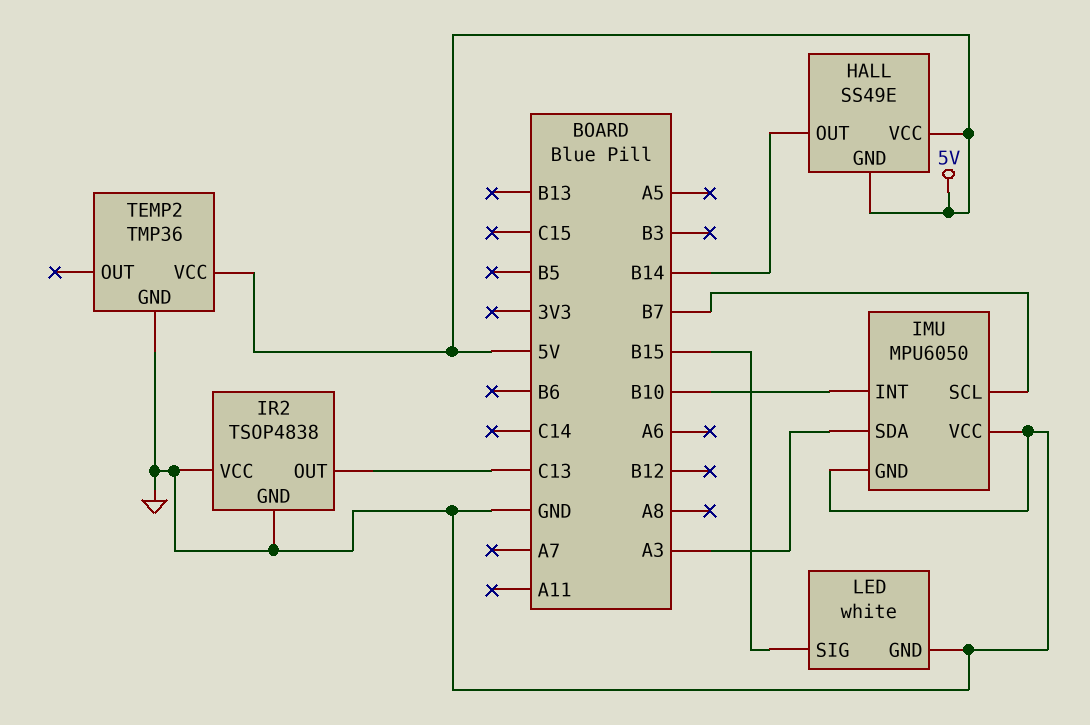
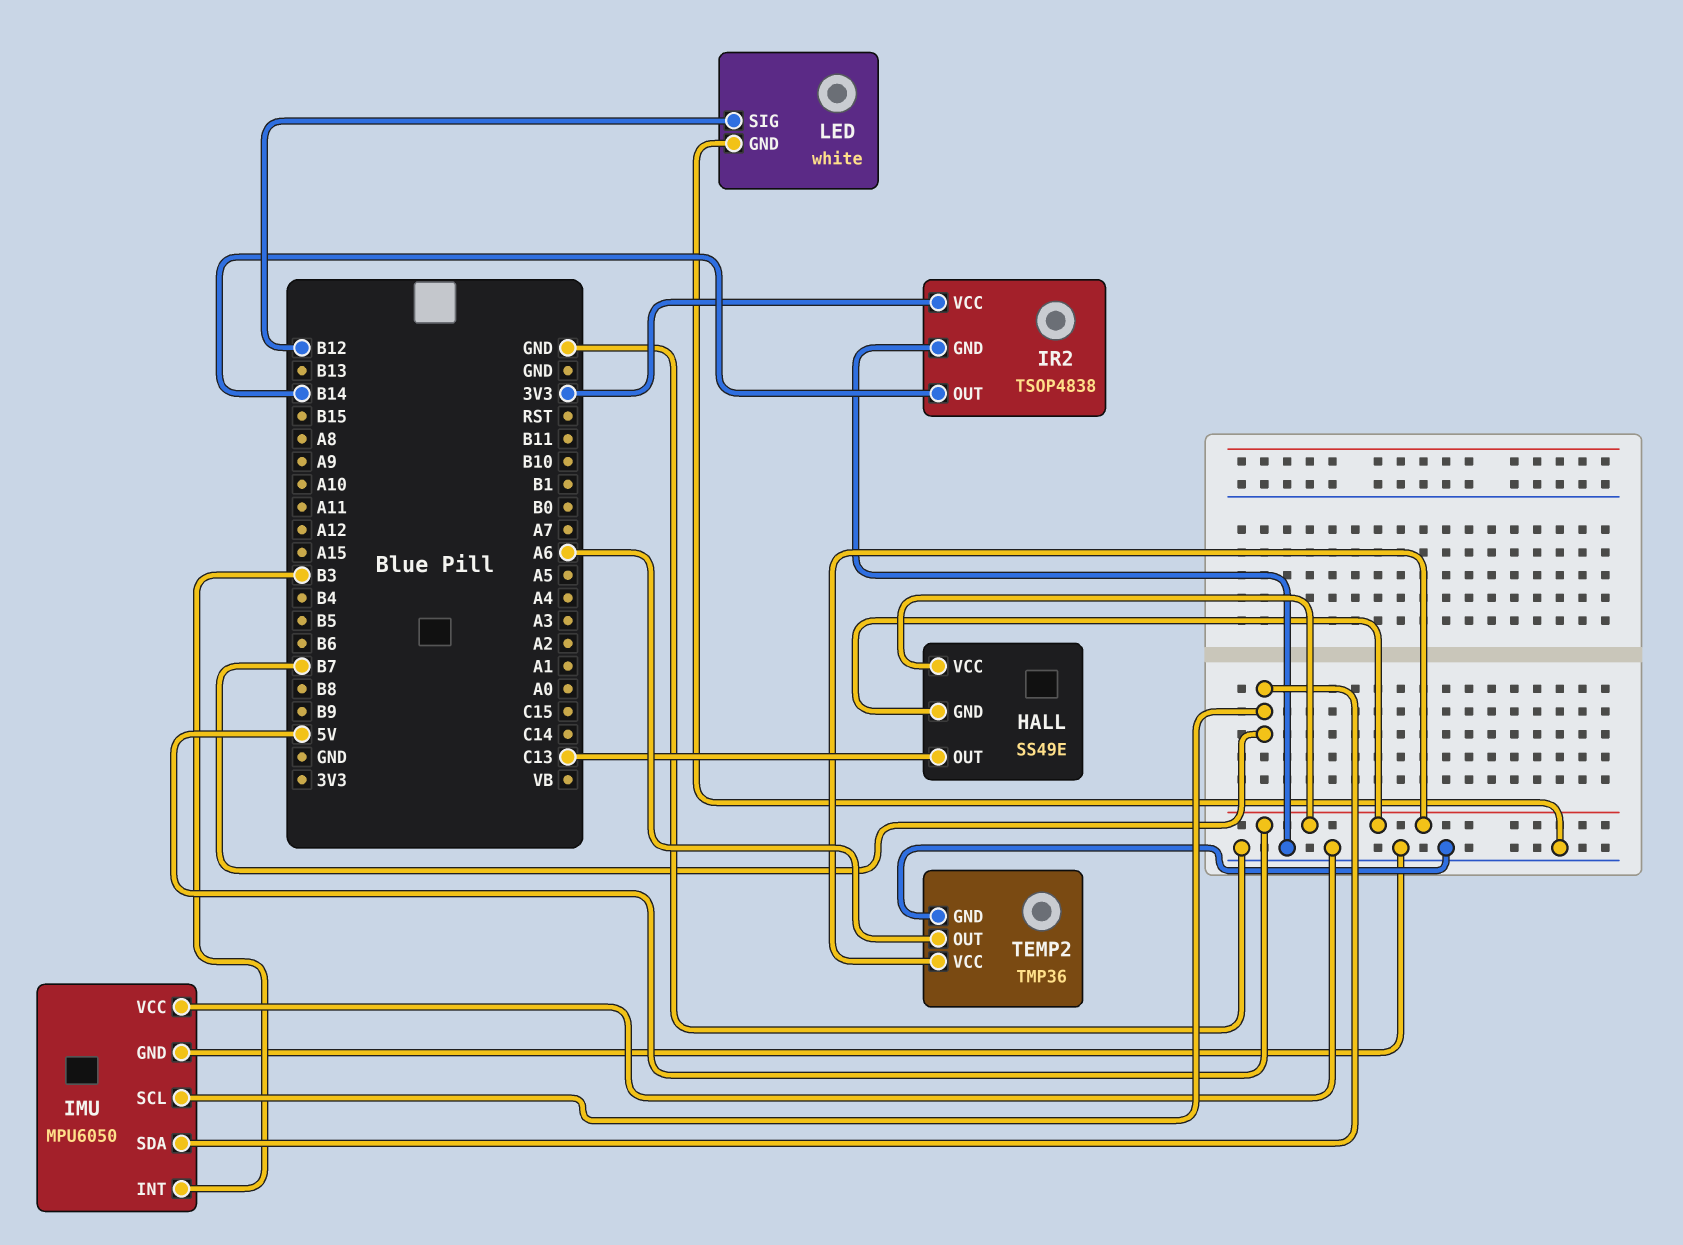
HALL pin OUT: B14 -> C13
IMU pin INT: B10 -> B3
IMU pin SDA: A3 -> B7
IR2 pin OUT: C13 -> B14
IR2 pin VCC: GND -> 3V3
LED pin SIG: B15 -> B12
TEMP2 pin OUT: none -> A6

